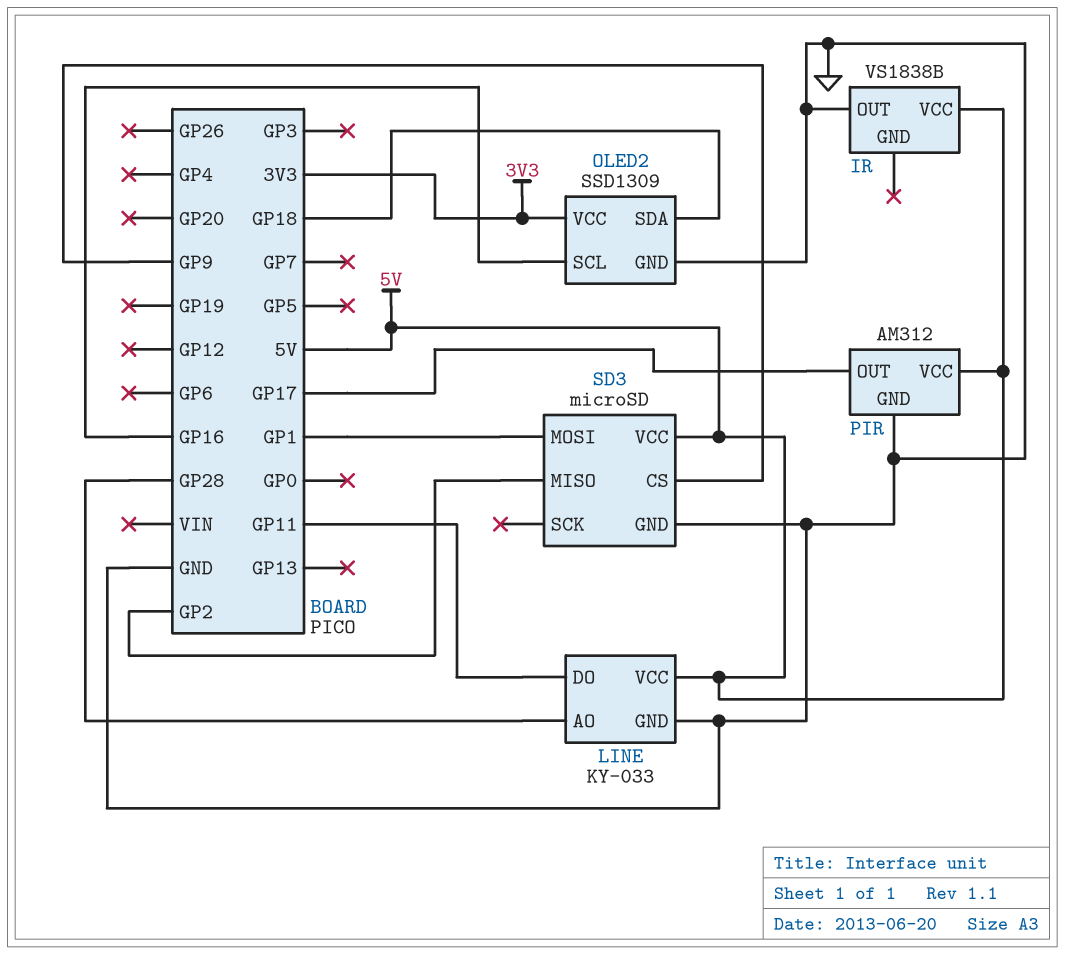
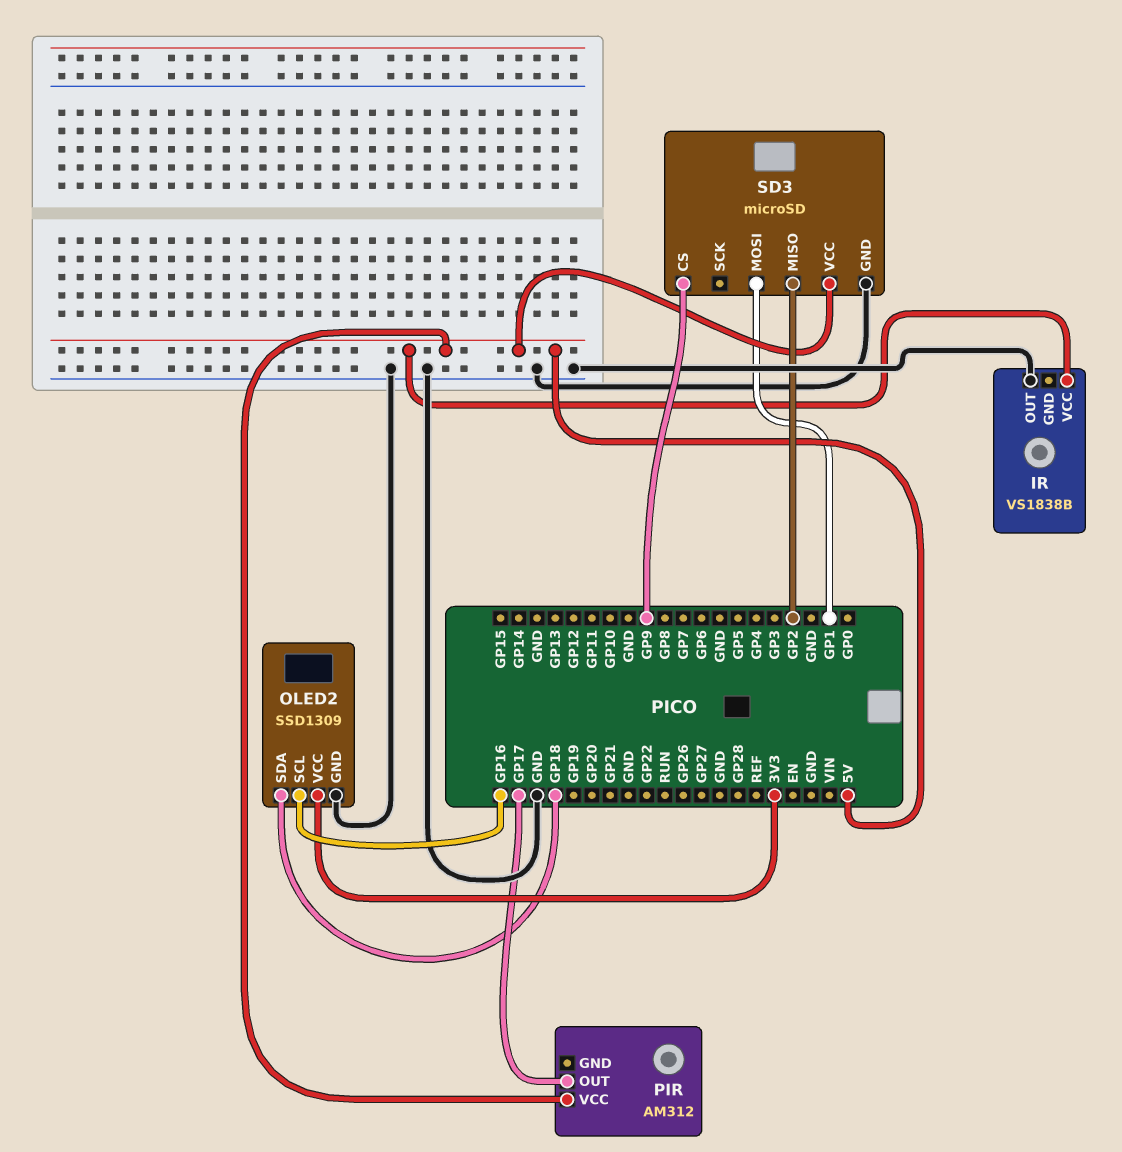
LINE: KY-033 -> none
LINE pin AO: GP28 -> none
LINE pin DO: GP11 -> none
LINE pin GND: GND -> none
LINE pin VCC: 5V -> none
PIR pin GND: GND -> none

